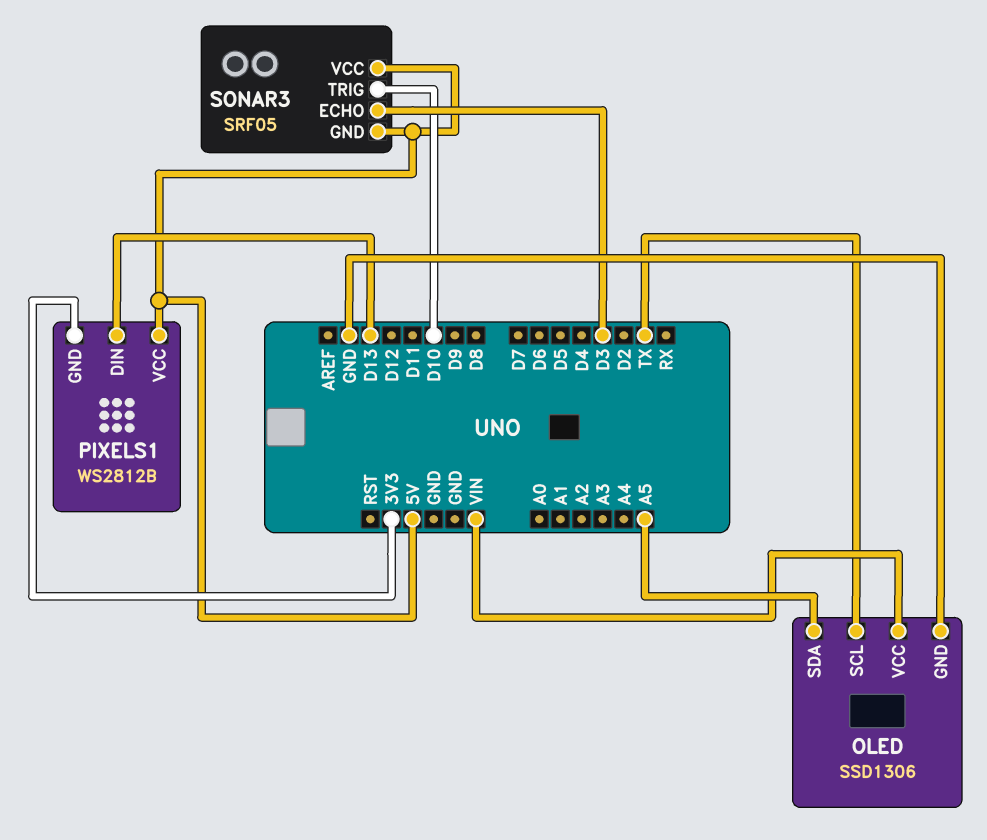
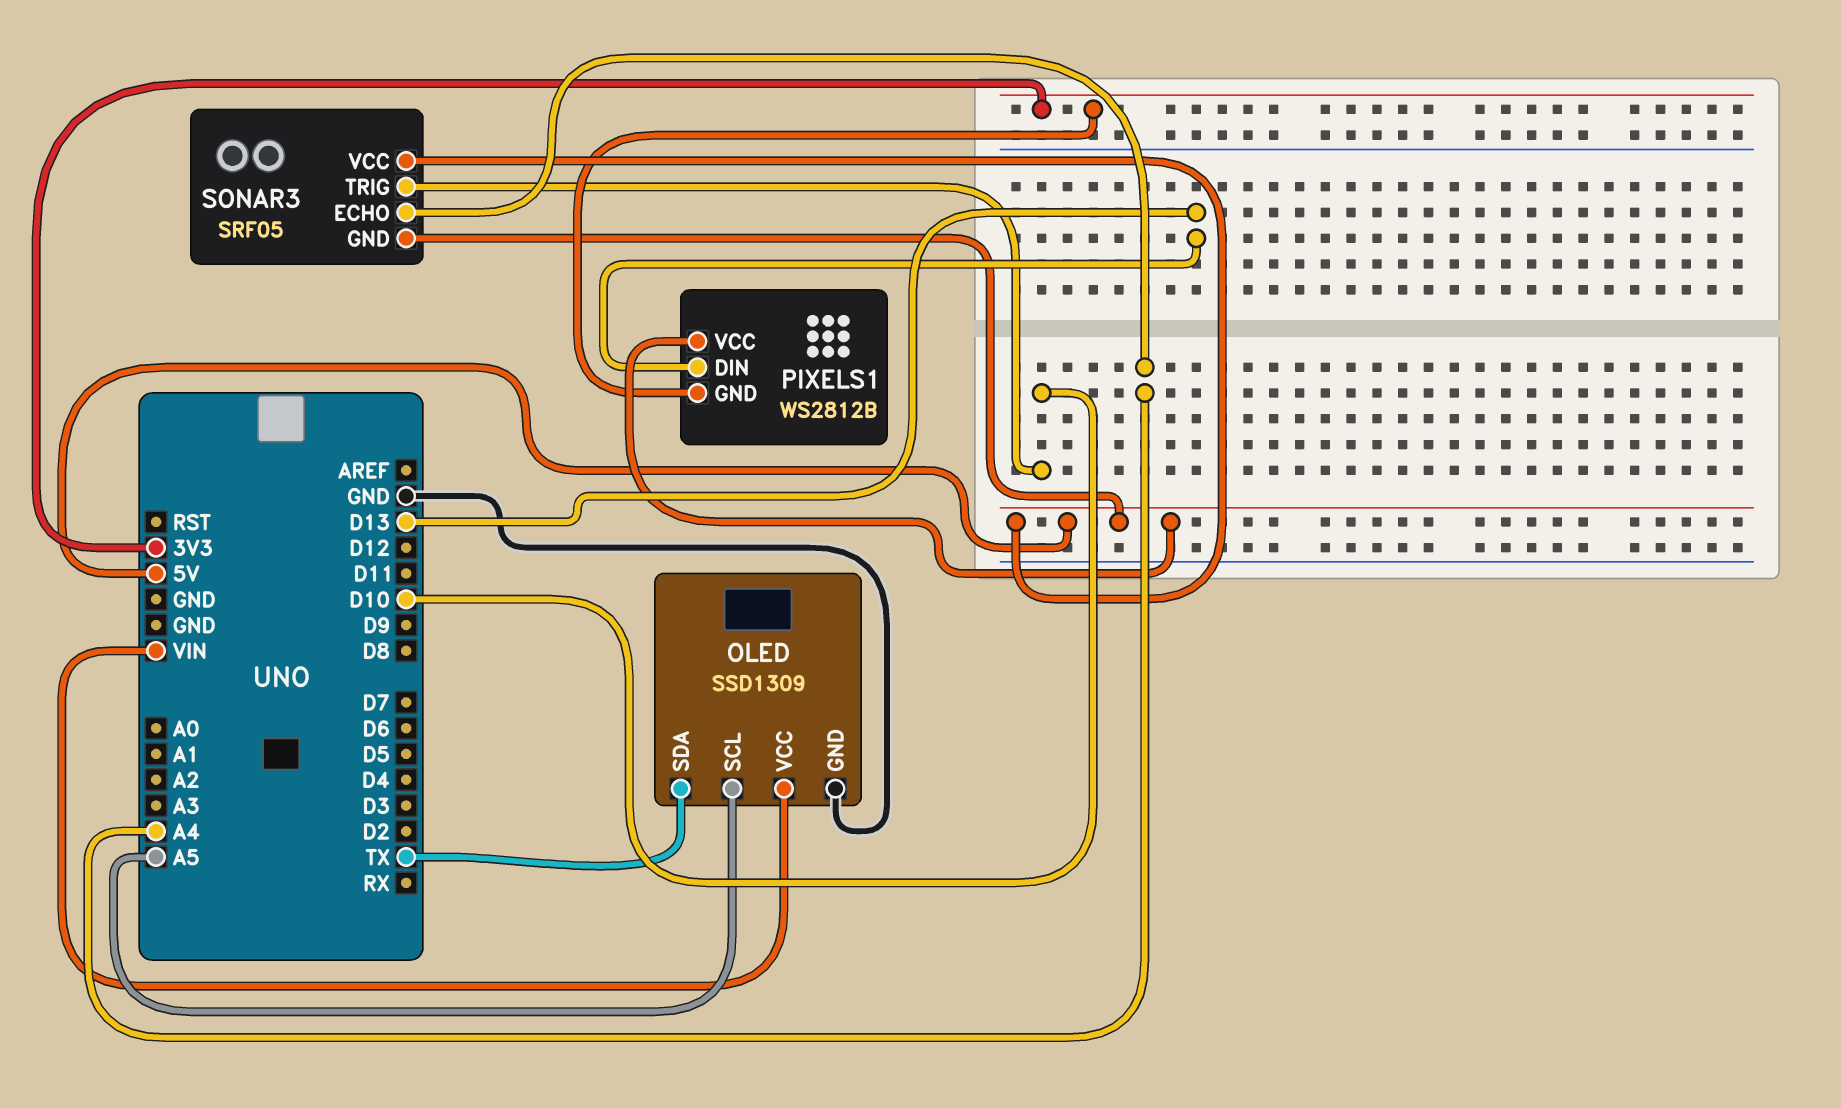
OLED: SSD1306 -> SSD1309
OLED pin SCL: TX -> A5
OLED pin SDA: A5 -> TX
SONAR3 pin ECHO: D3 -> A4

